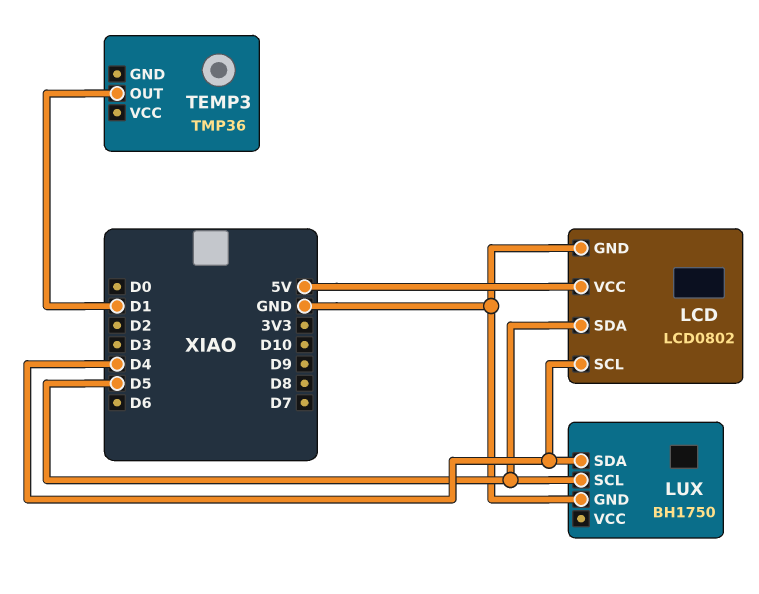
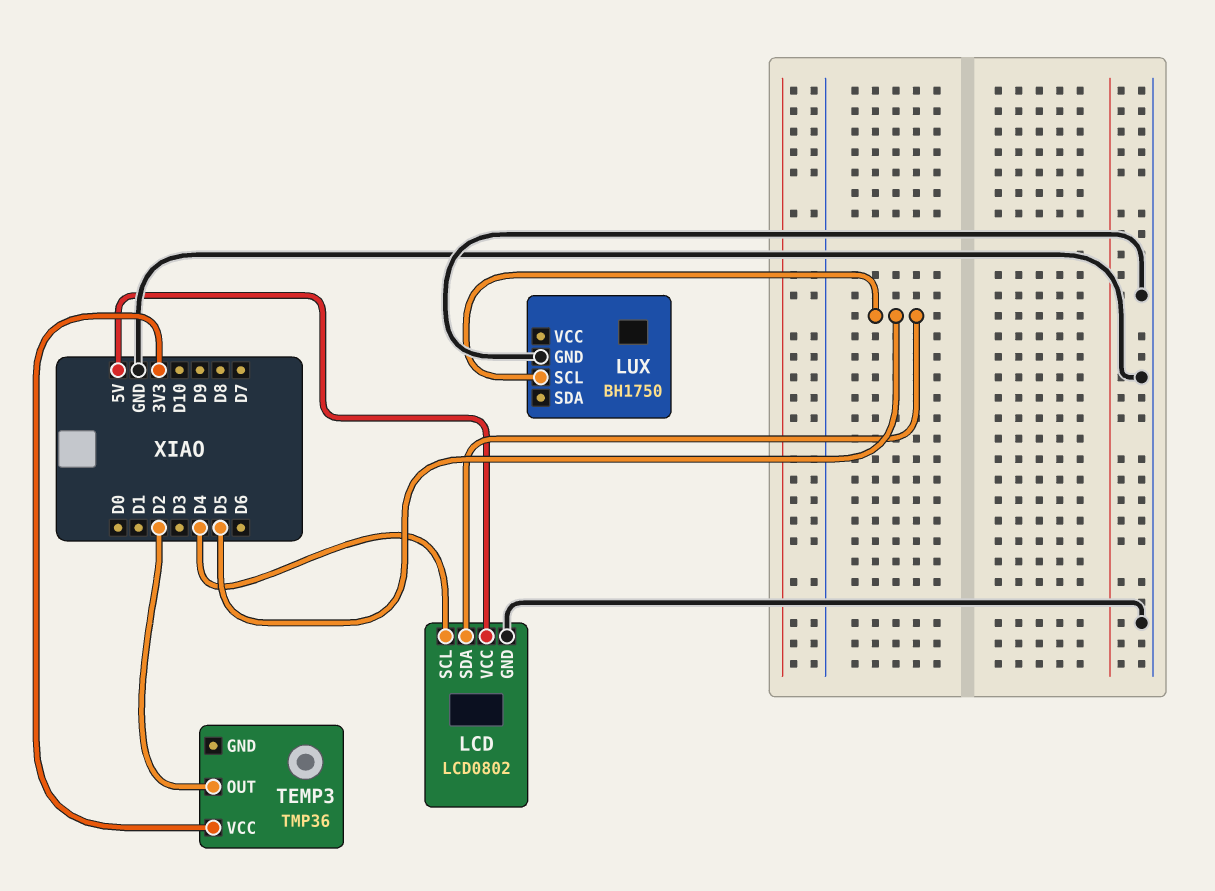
LUX pin SDA: D4 -> none
TEMP3 pin OUT: D1 -> D2
TEMP3 pin VCC: none -> 3V3

